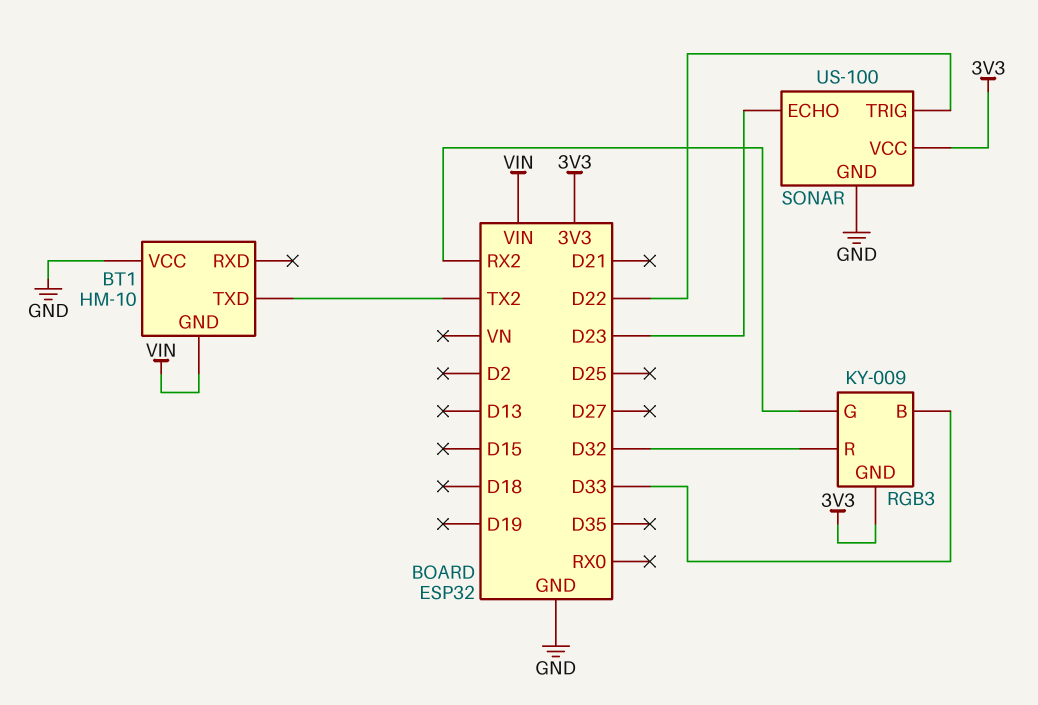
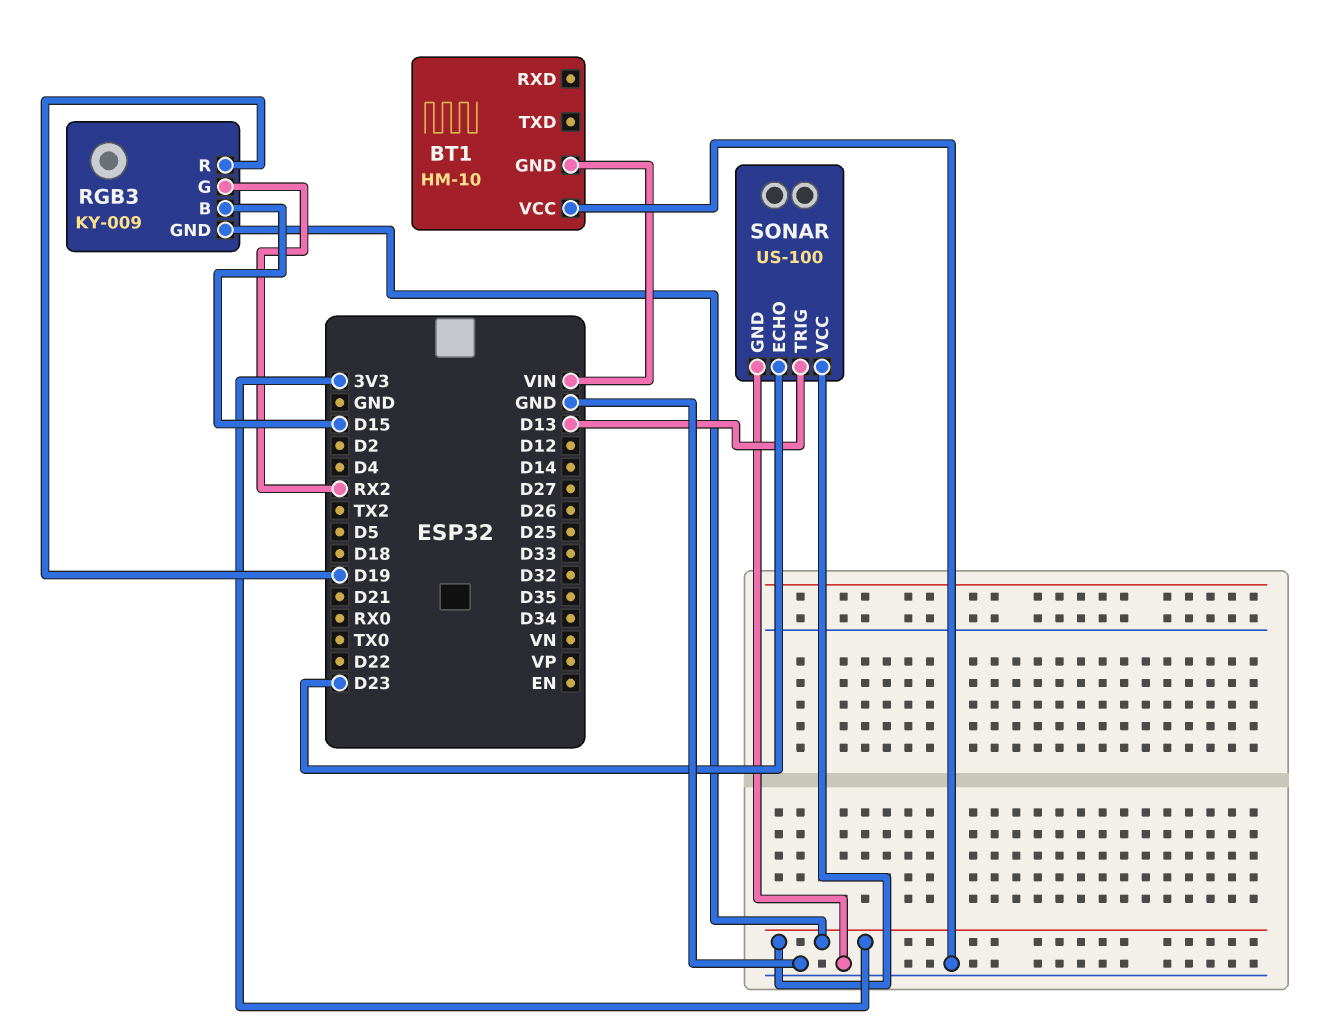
BT1 pin TXD: TX2 -> none
RGB3 pin B: D33 -> D15
RGB3 pin R: D32 -> D19
SONAR pin TRIG: D22 -> D13

